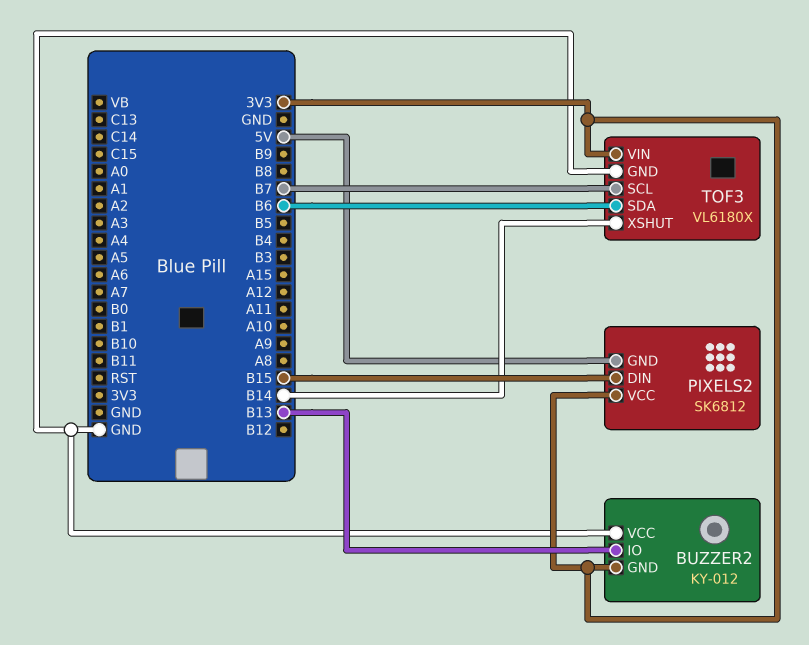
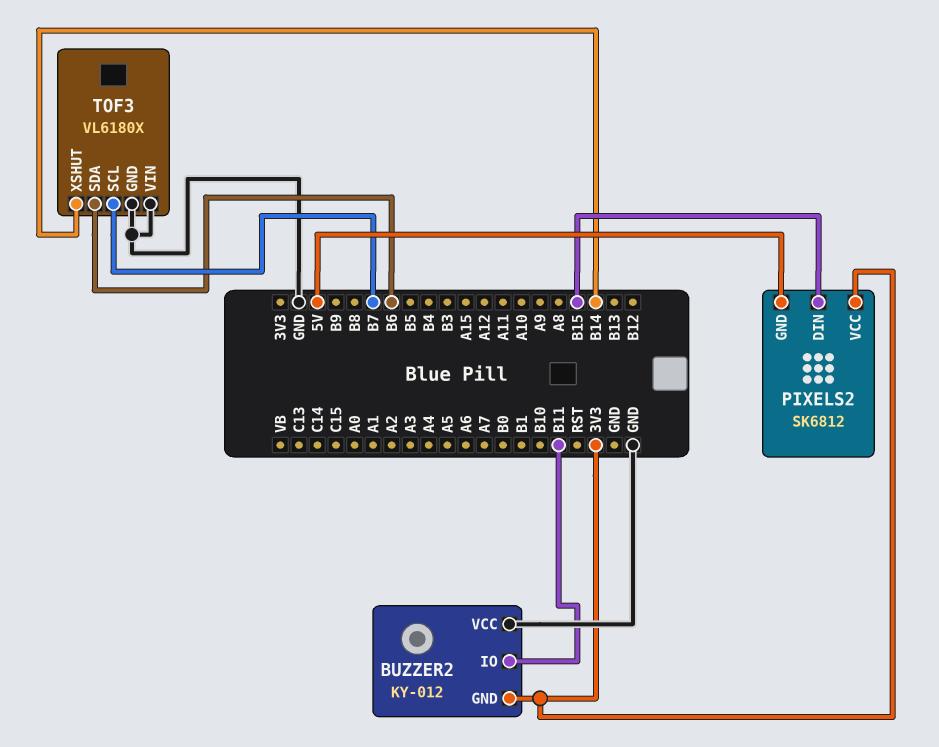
BUZZER2 pin IO: B13 -> B11
TOF3 pin VIN: 3V3 -> GND

